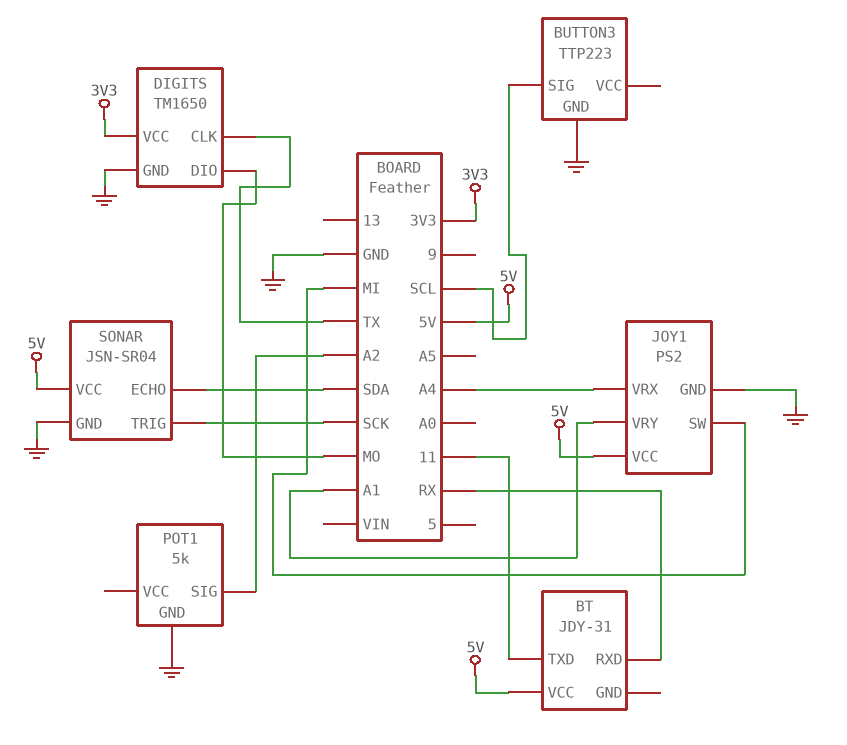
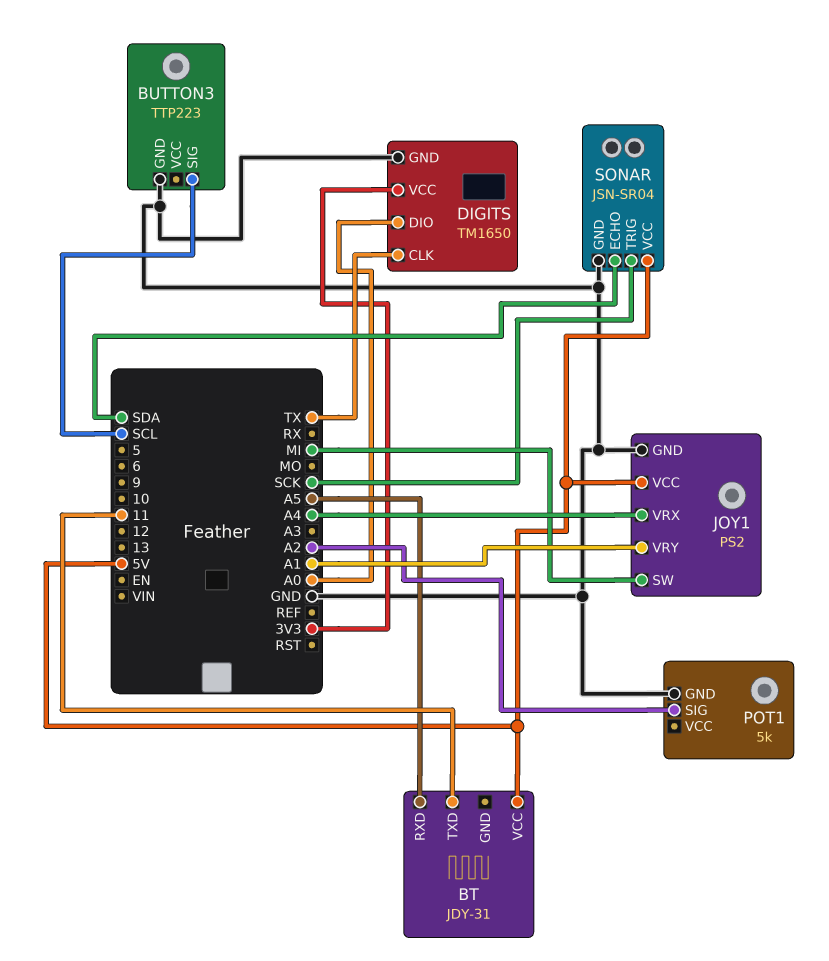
BT pin RXD: RX -> A5
DIGITS pin DIO: MO -> A0

